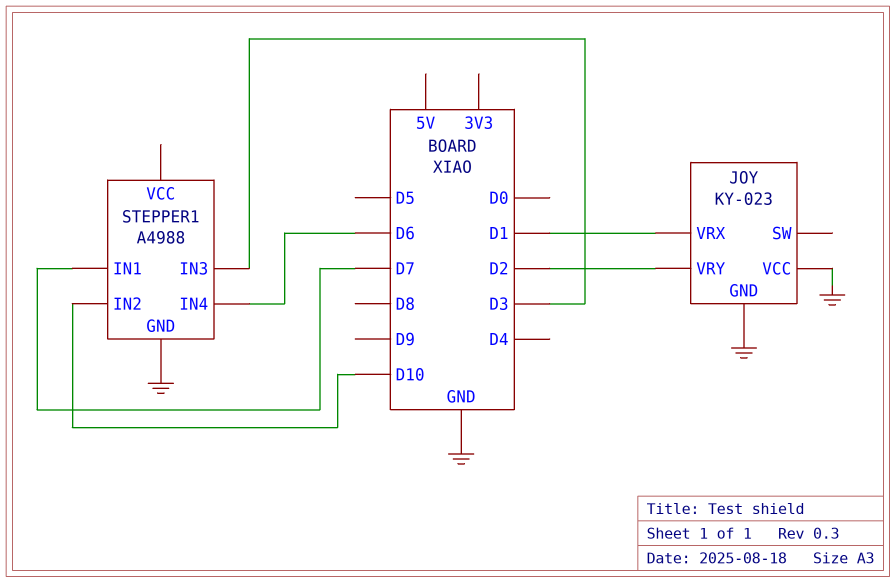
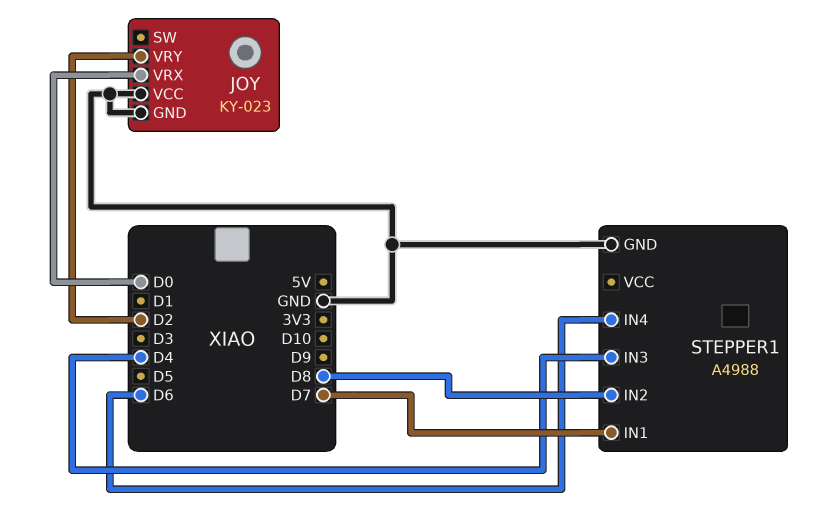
JOY pin VRX: D1 -> D0
STEPPER1 pin IN2: D10 -> D8
STEPPER1 pin IN3: D3 -> D4

